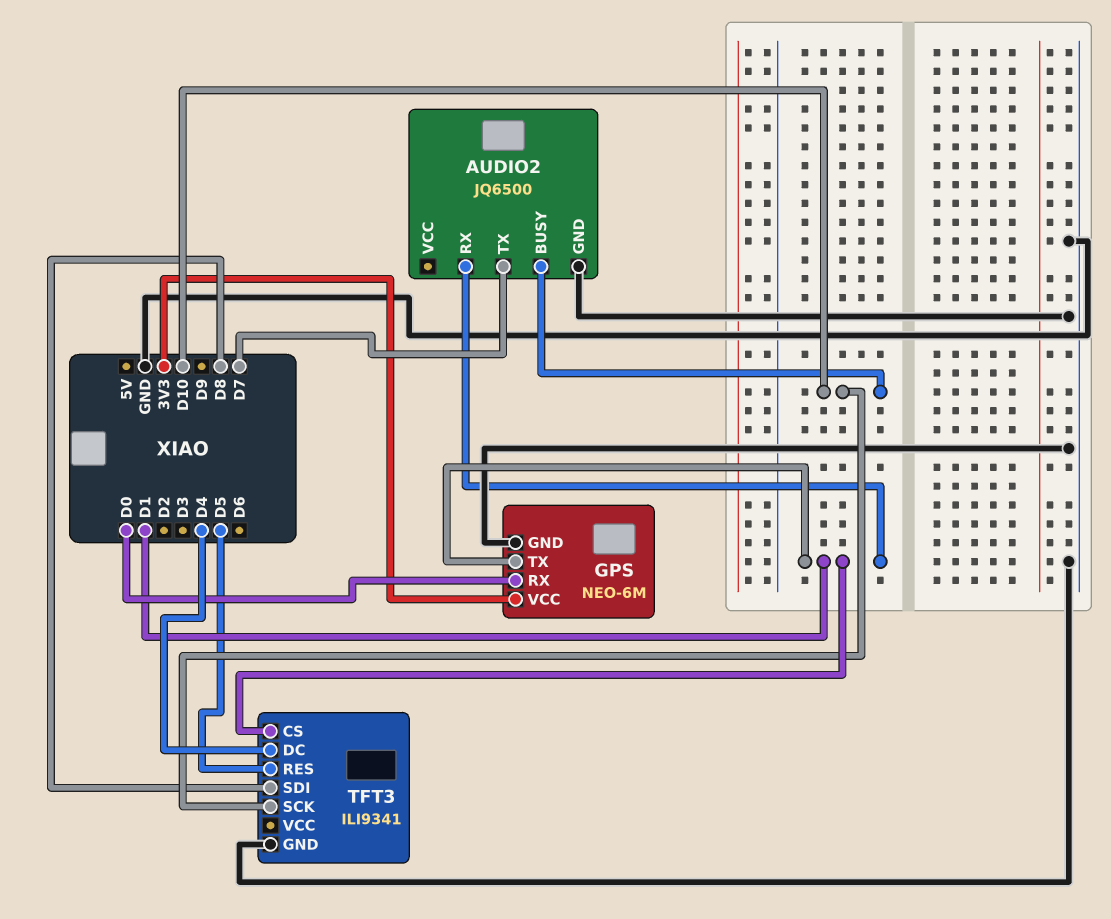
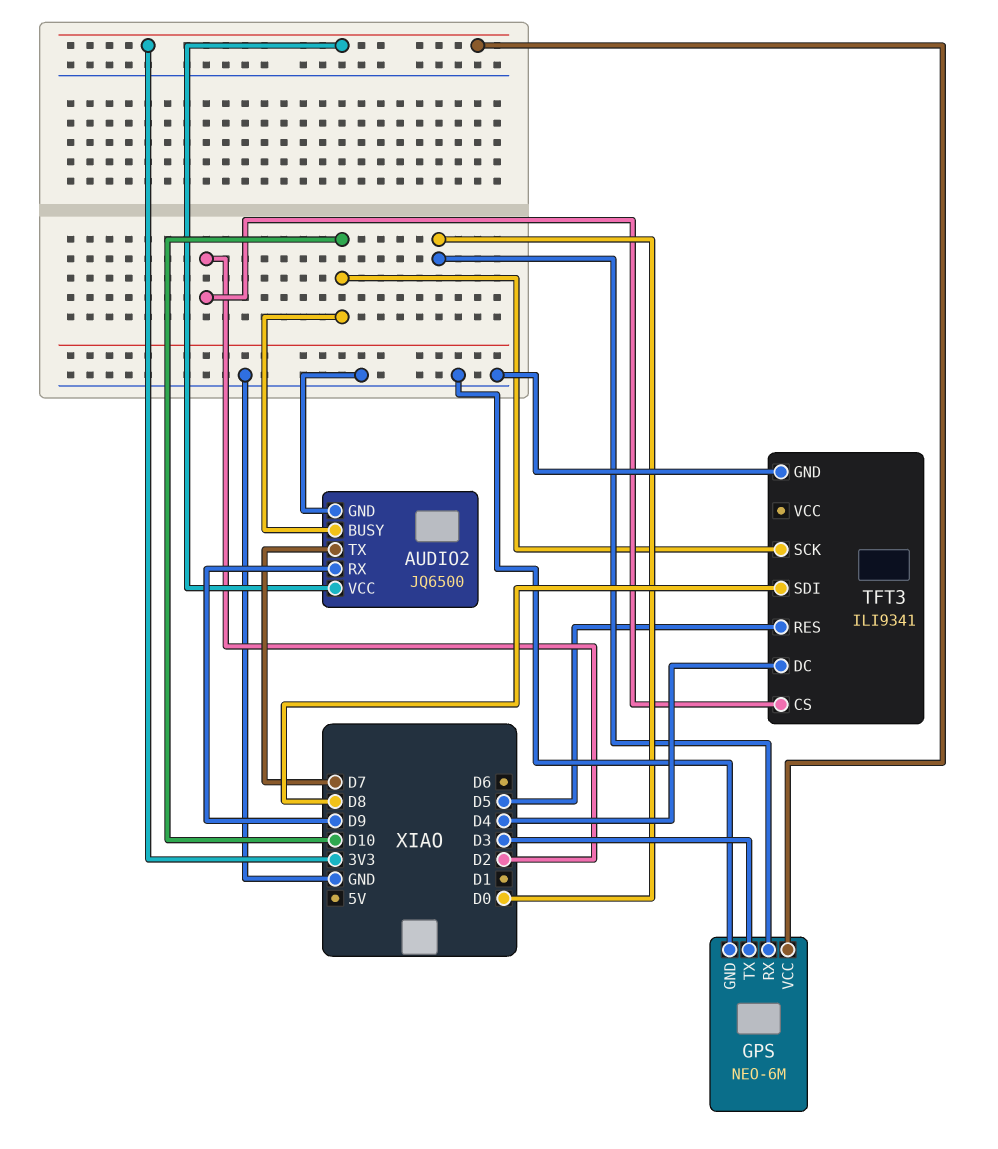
AUDIO2 pin RX: D1 -> D9
AUDIO2 pin VCC: none -> 3V3
GPS pin TX: D1 -> D3
TFT3 pin CS: D1 -> D2

